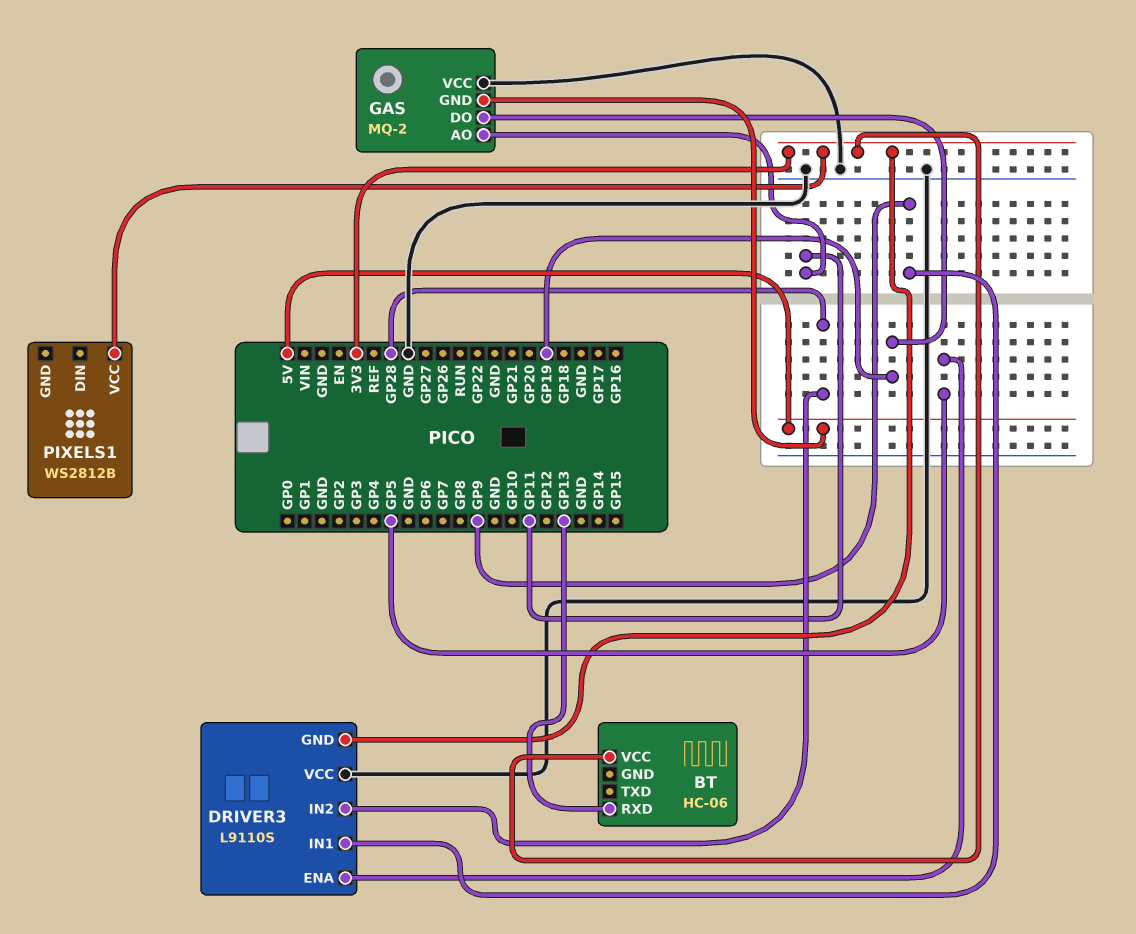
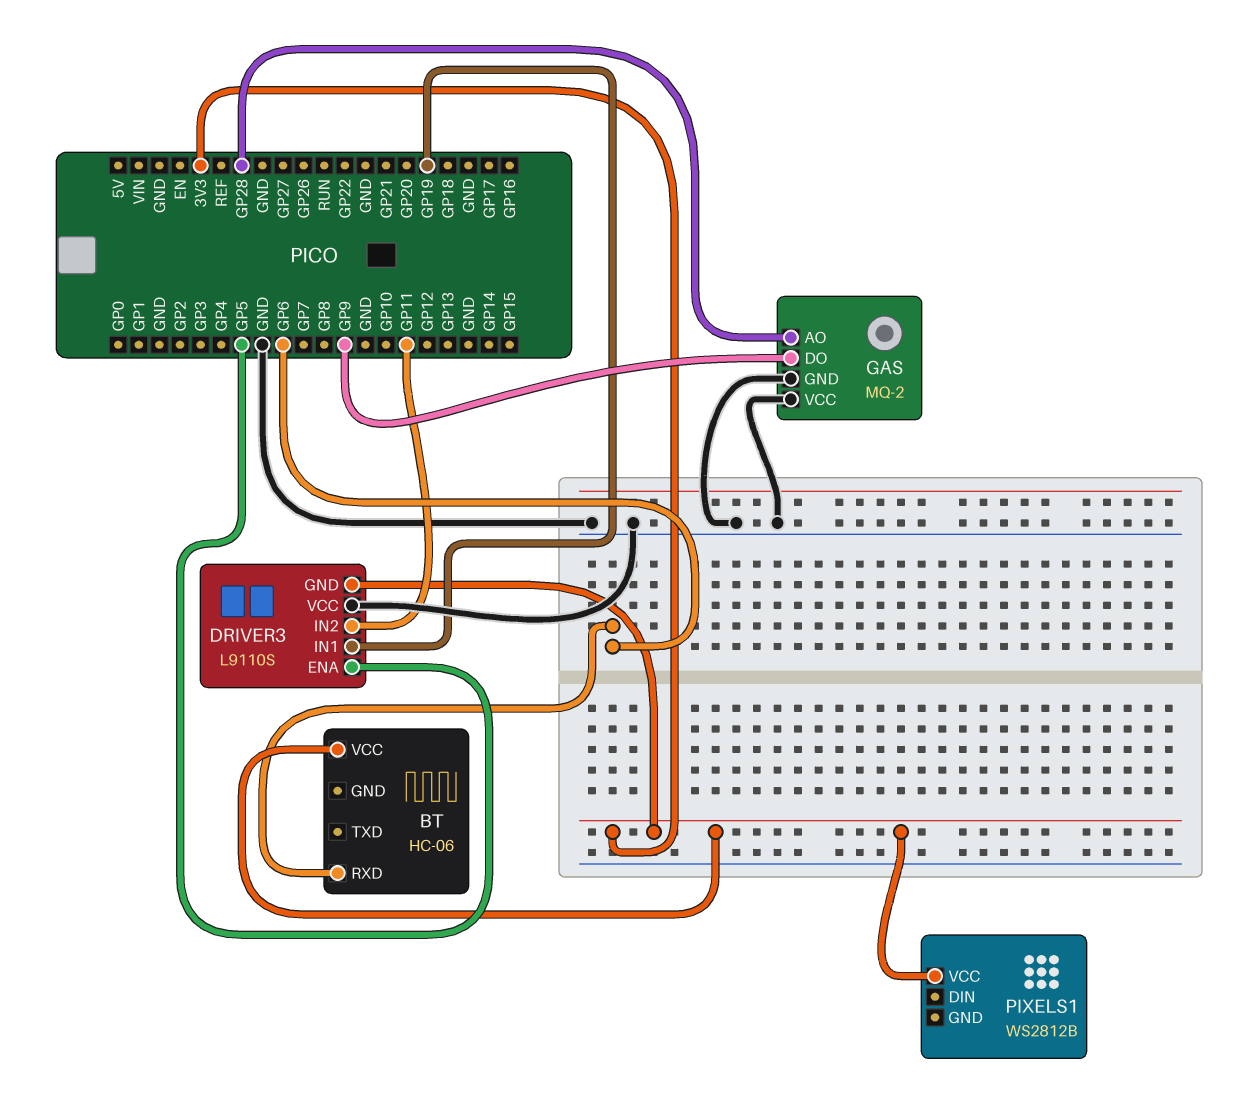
BT pin RXD: GP13 -> GP6
DRIVER3 pin IN1: GP9 -> GP19
DRIVER3 pin IN2: GP28 -> GP11
GAS pin AO: GP11 -> GP28
GAS pin DO: GP19 -> GP9
GAS pin GND: 5V -> GND

